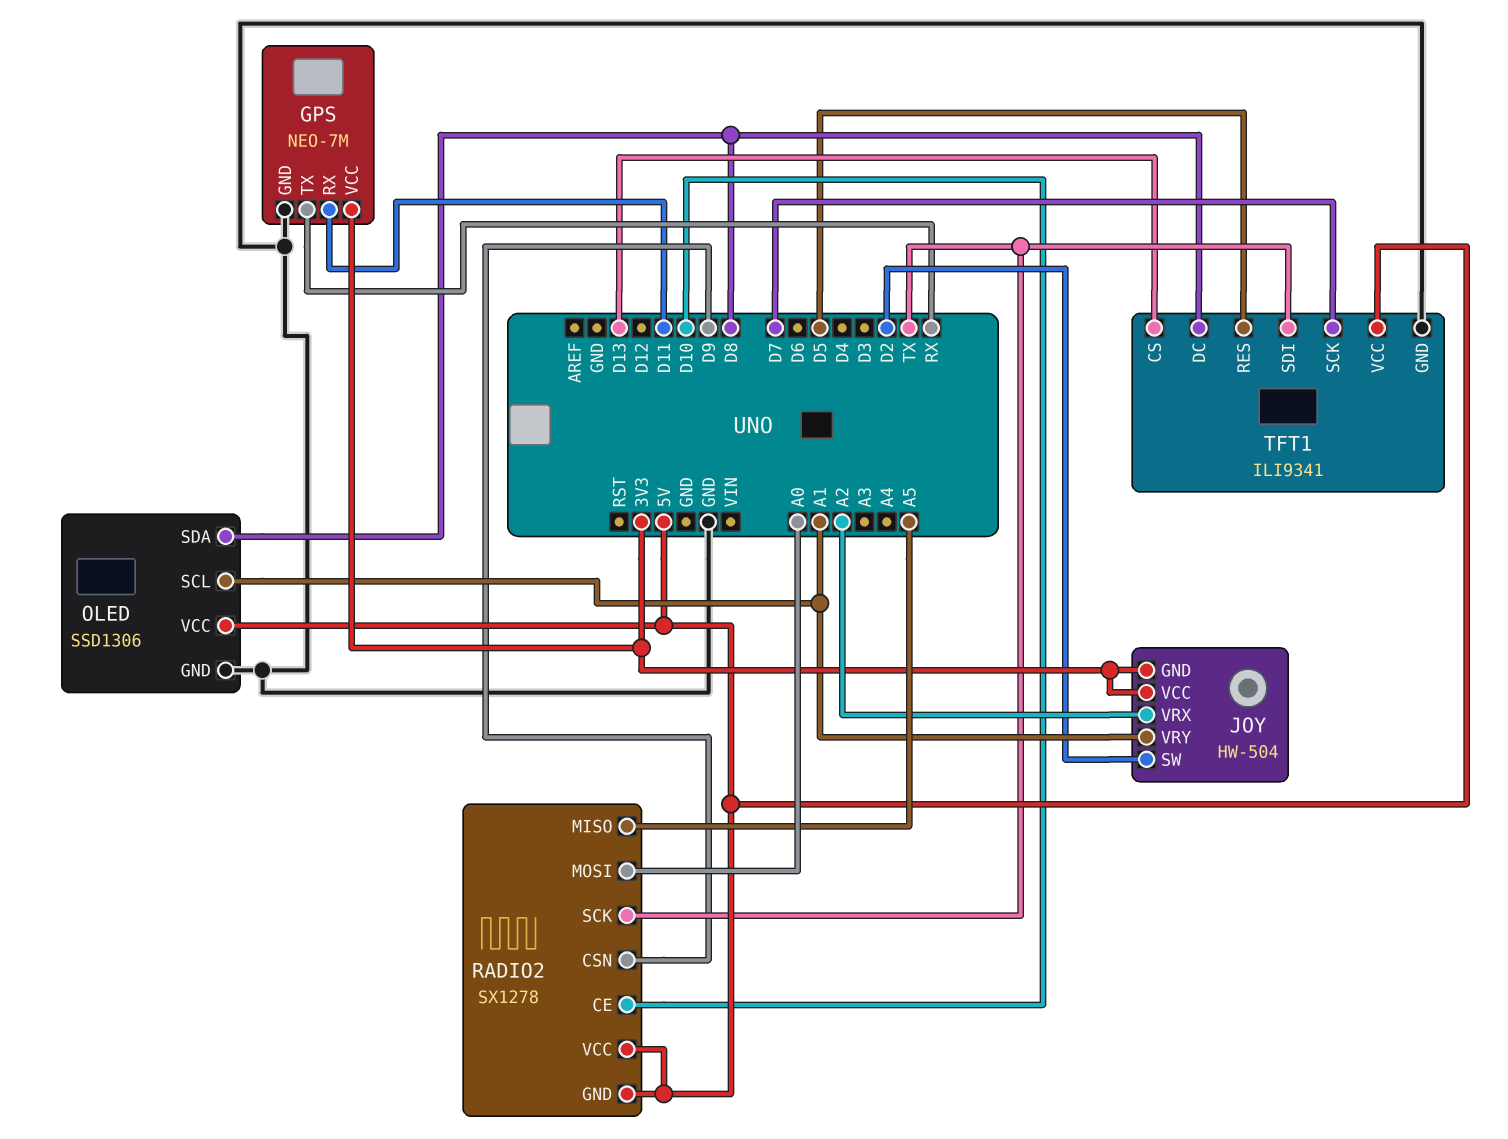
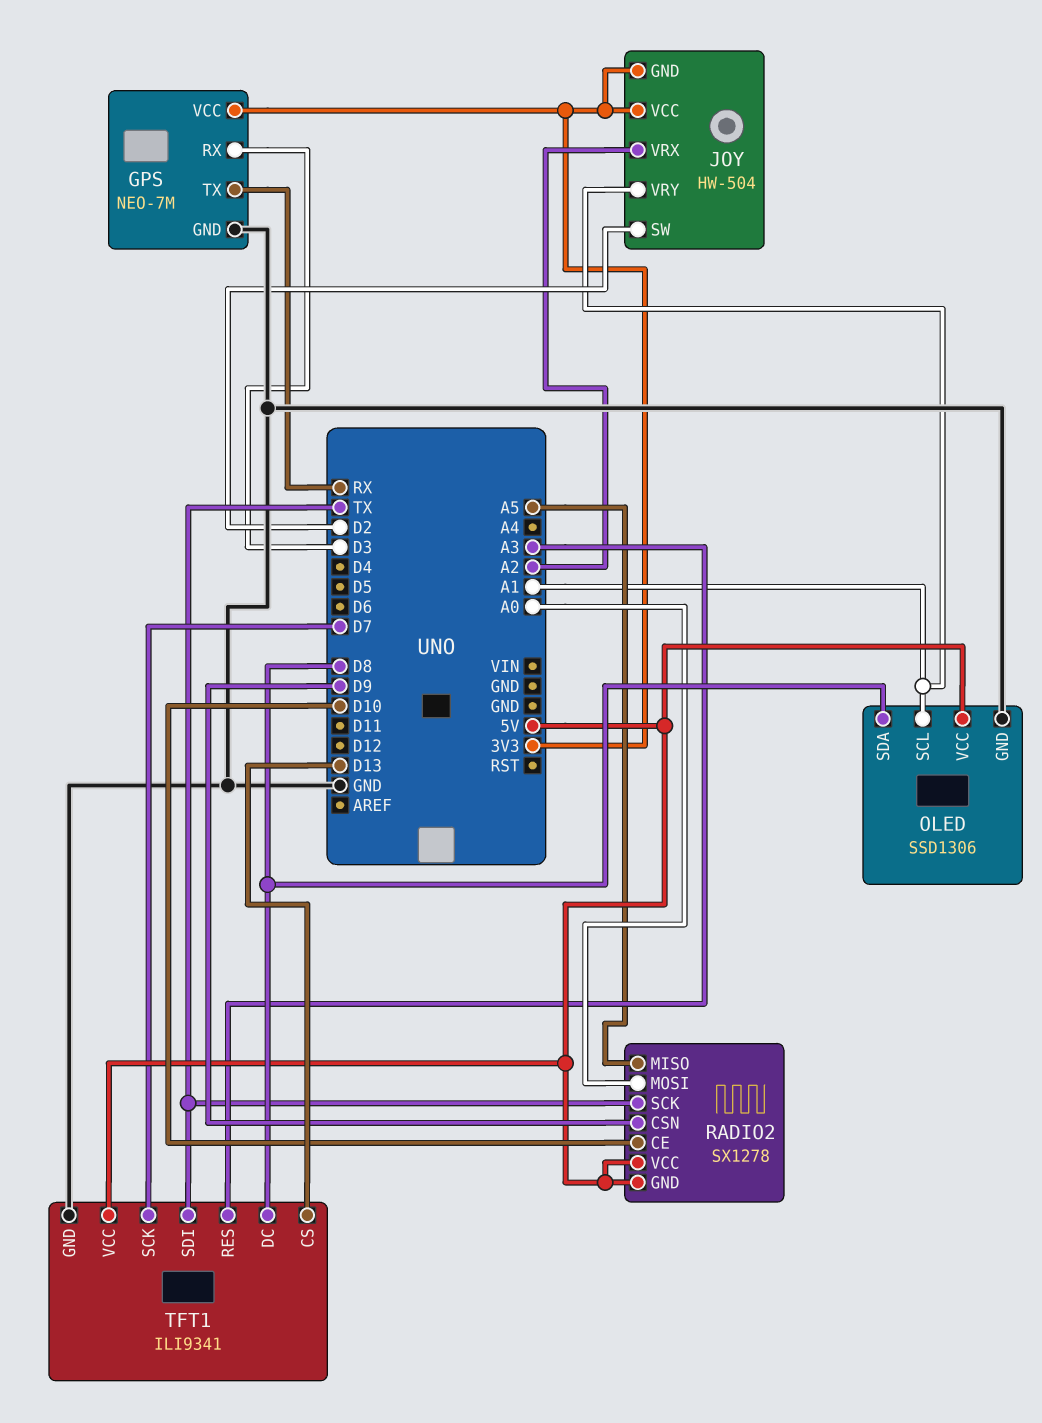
GPS pin RX: D11 -> D3
TFT1 pin RES: D5 -> A3

